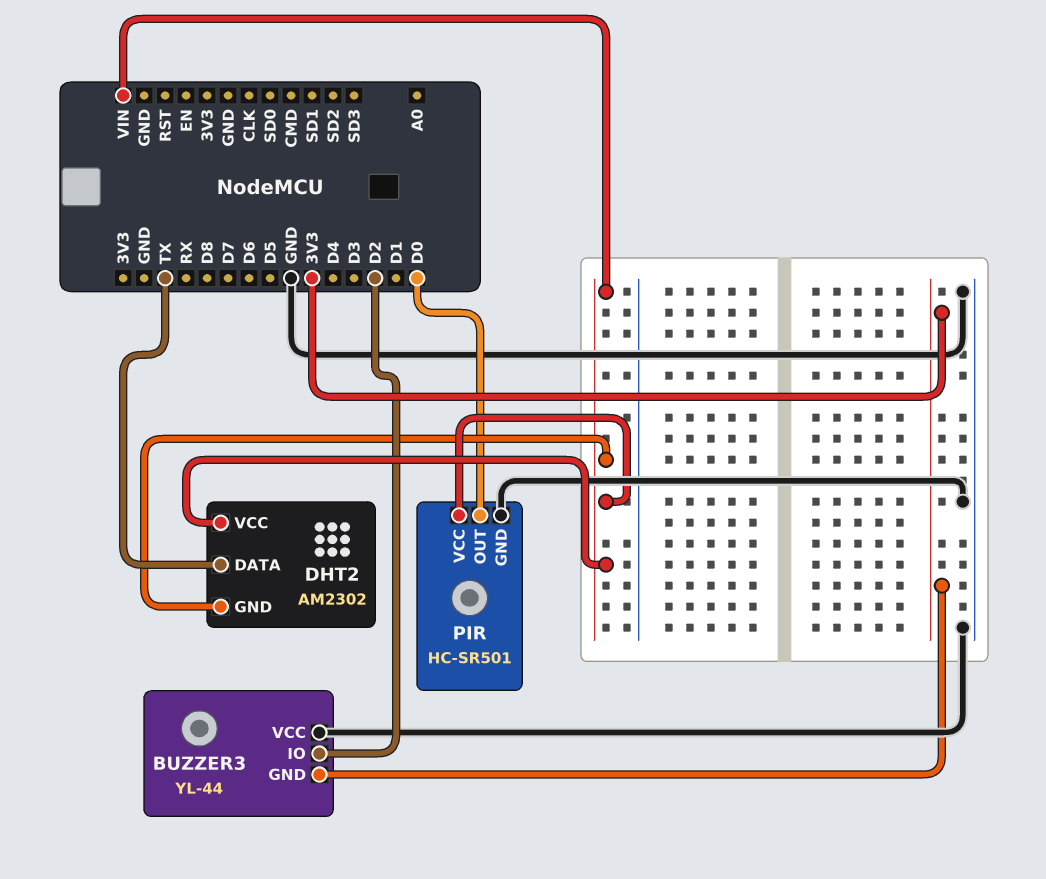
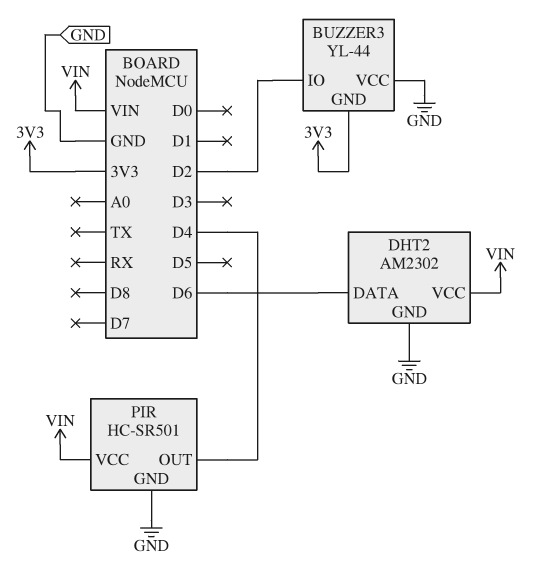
DHT2 pin DATA: TX -> D6
DHT2 pin GND: VIN -> GND
PIR pin OUT: D0 -> D4

